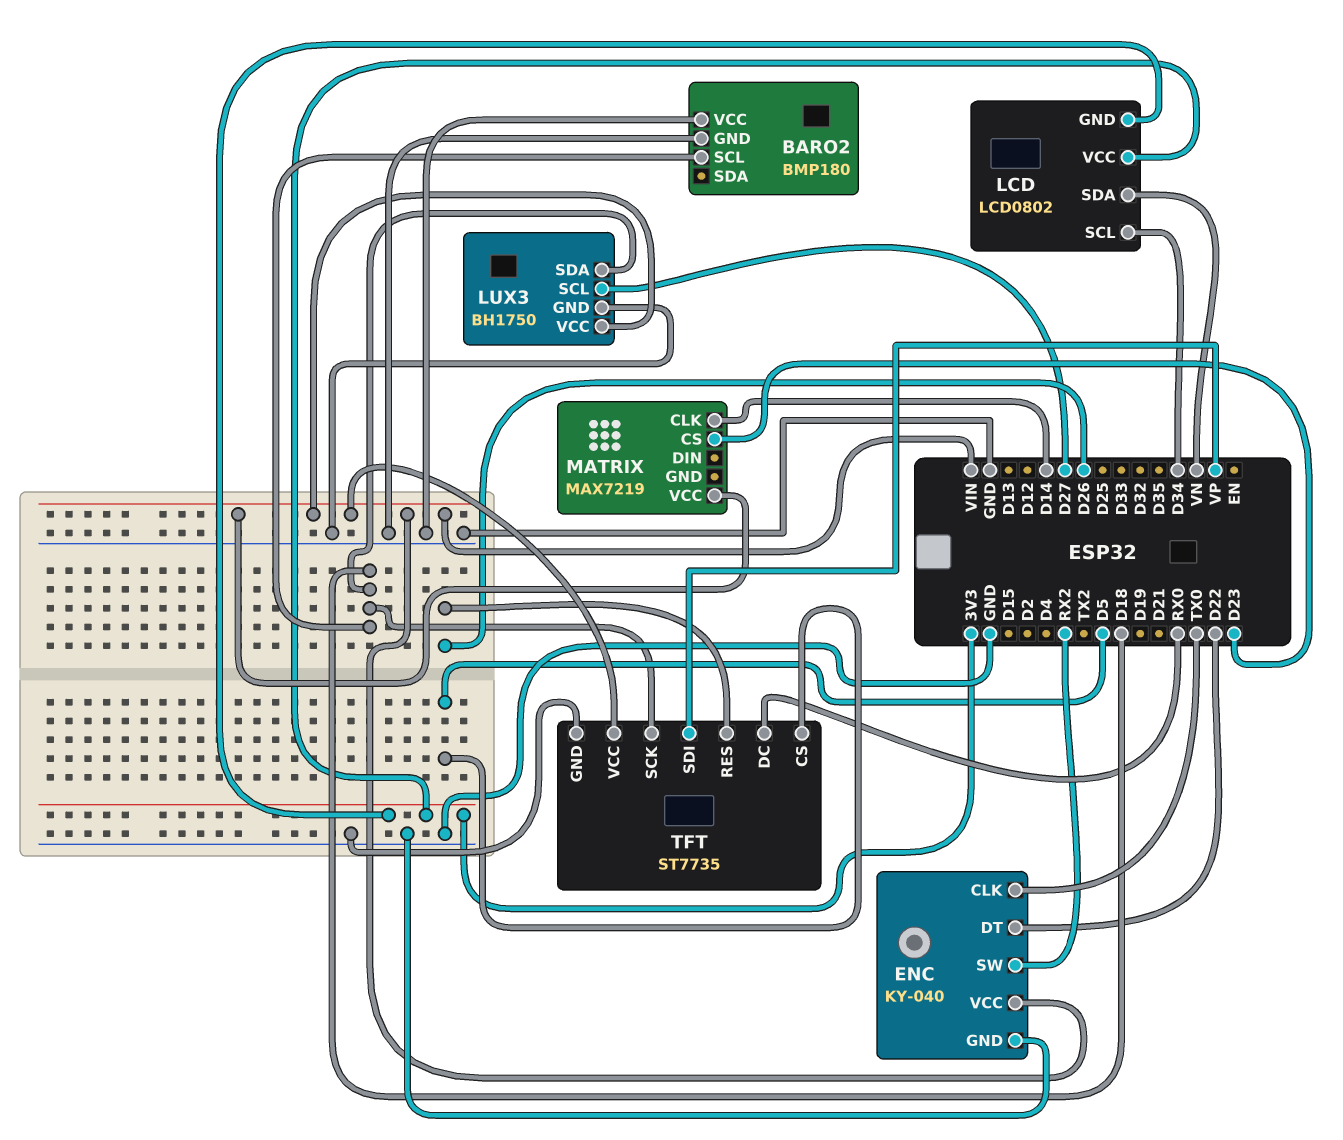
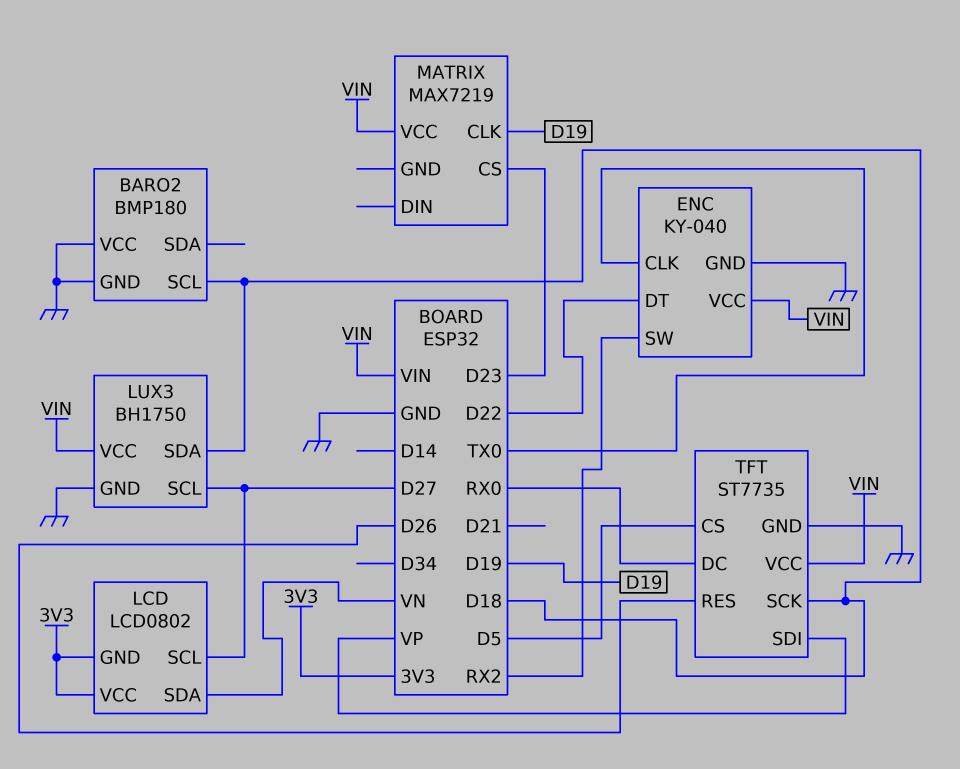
LCD pin SCL: D34 -> D27
MATRIX pin CLK: D14 -> D19

